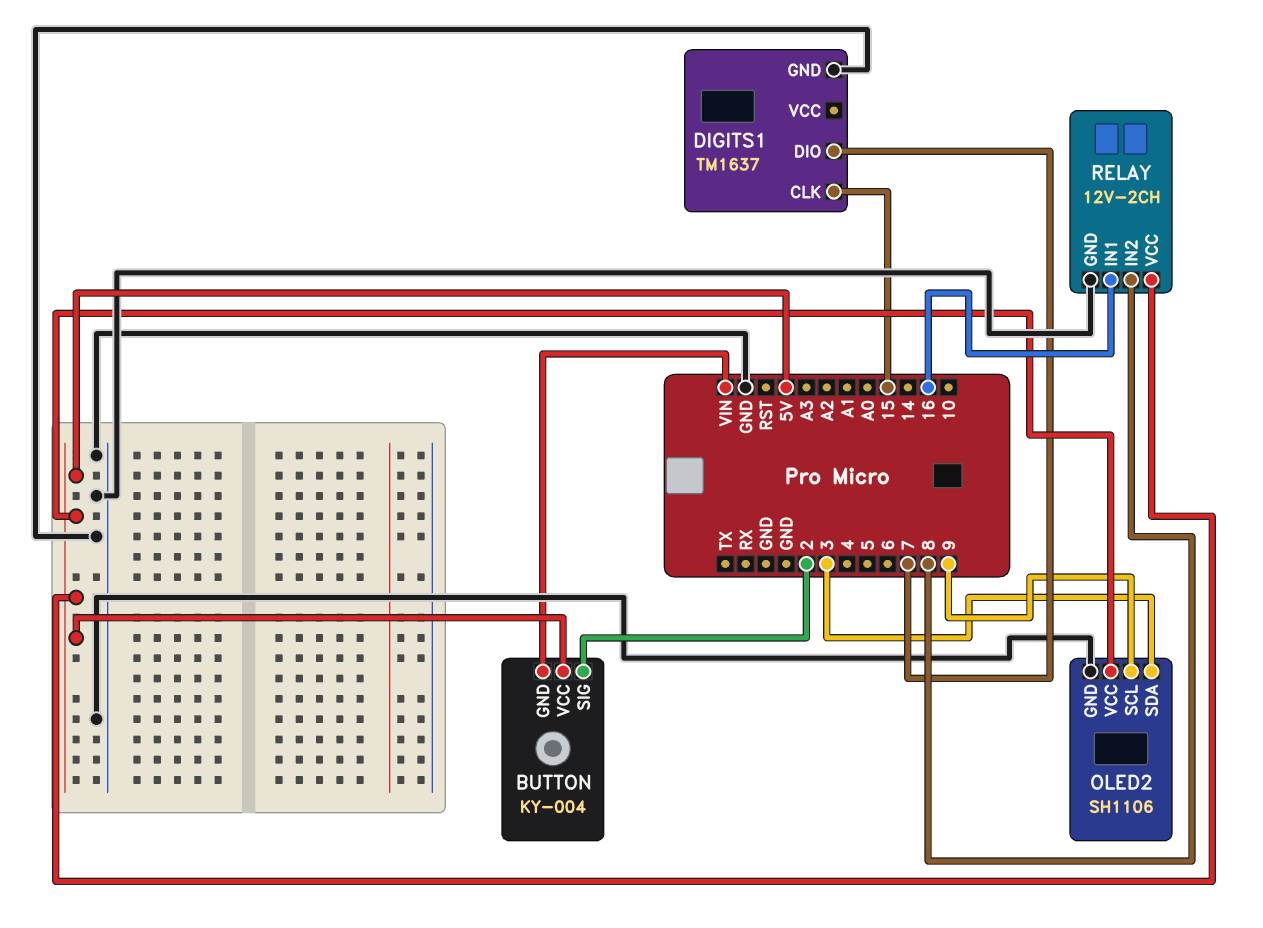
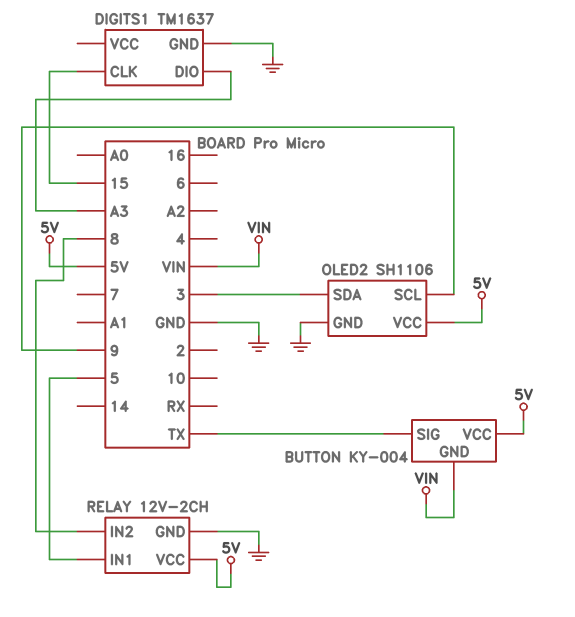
BUTTON pin SIG: 2 -> TX
DIGITS1 pin DIO: 7 -> A3
RELAY pin IN1: 16 -> 5

